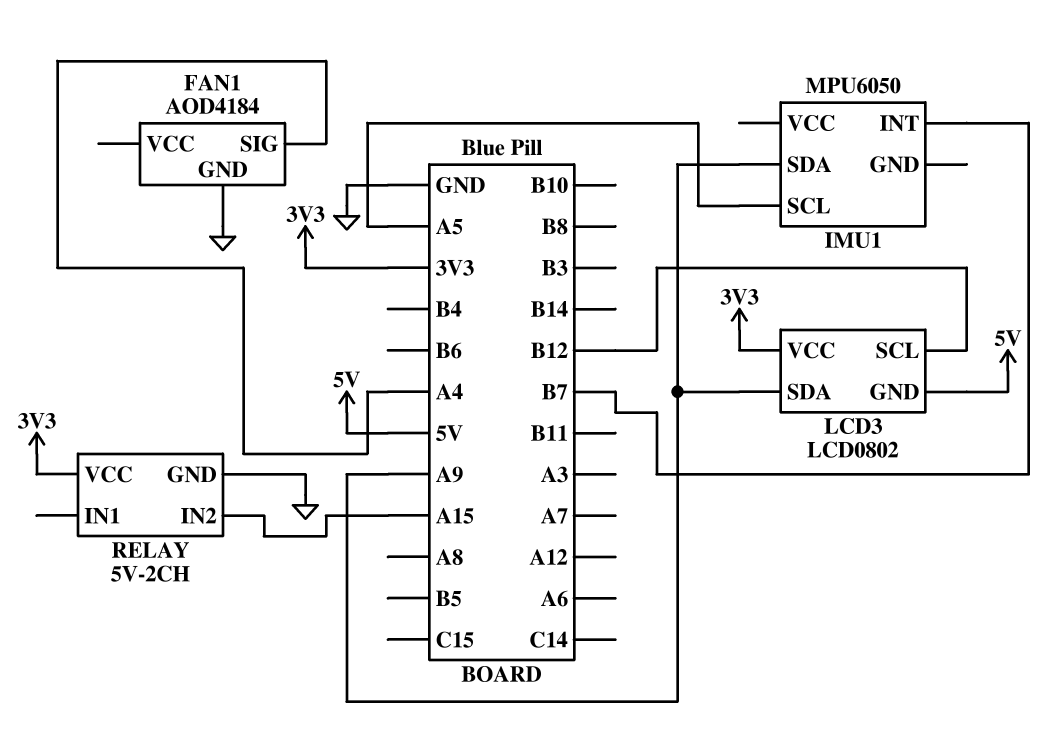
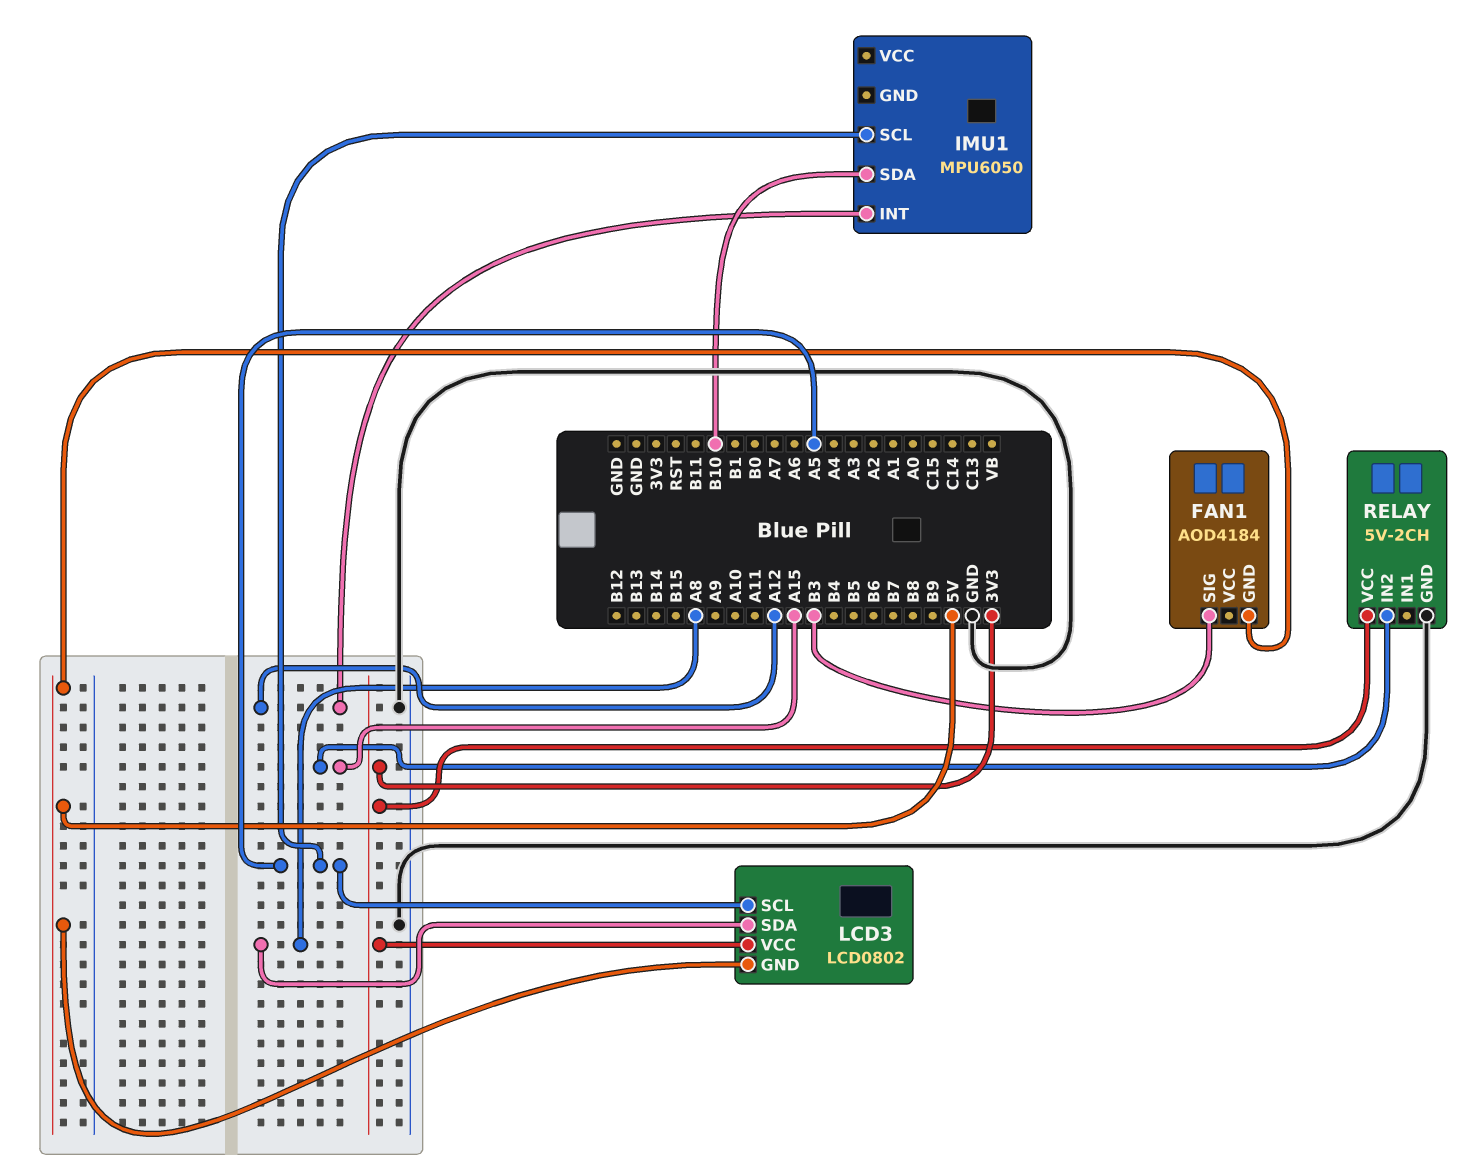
FAN1 pin GND: GND -> 5V
FAN1 pin SIG: A4 -> B3
IMU1 pin INT: B7 -> A12
IMU1 pin SDA: A9 -> B10
LCD3 pin SCL: B12 -> A5
LCD3 pin SDA: A9 -> A8

